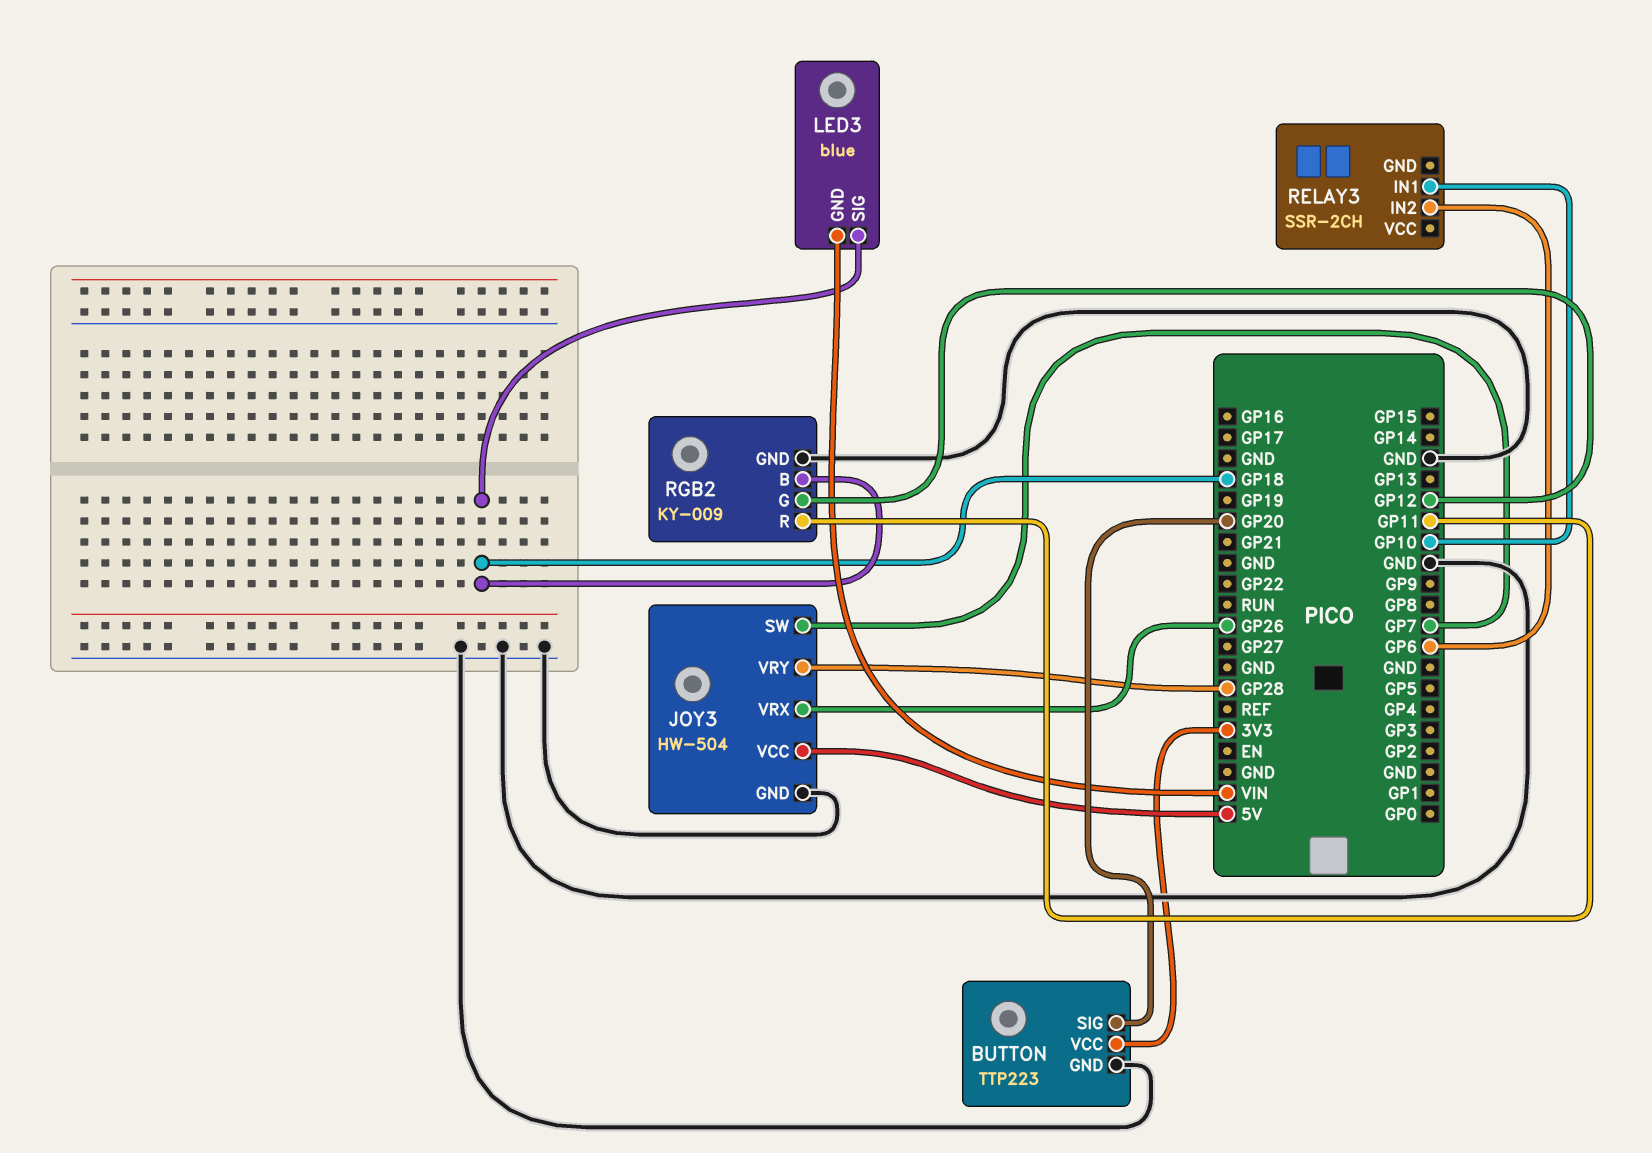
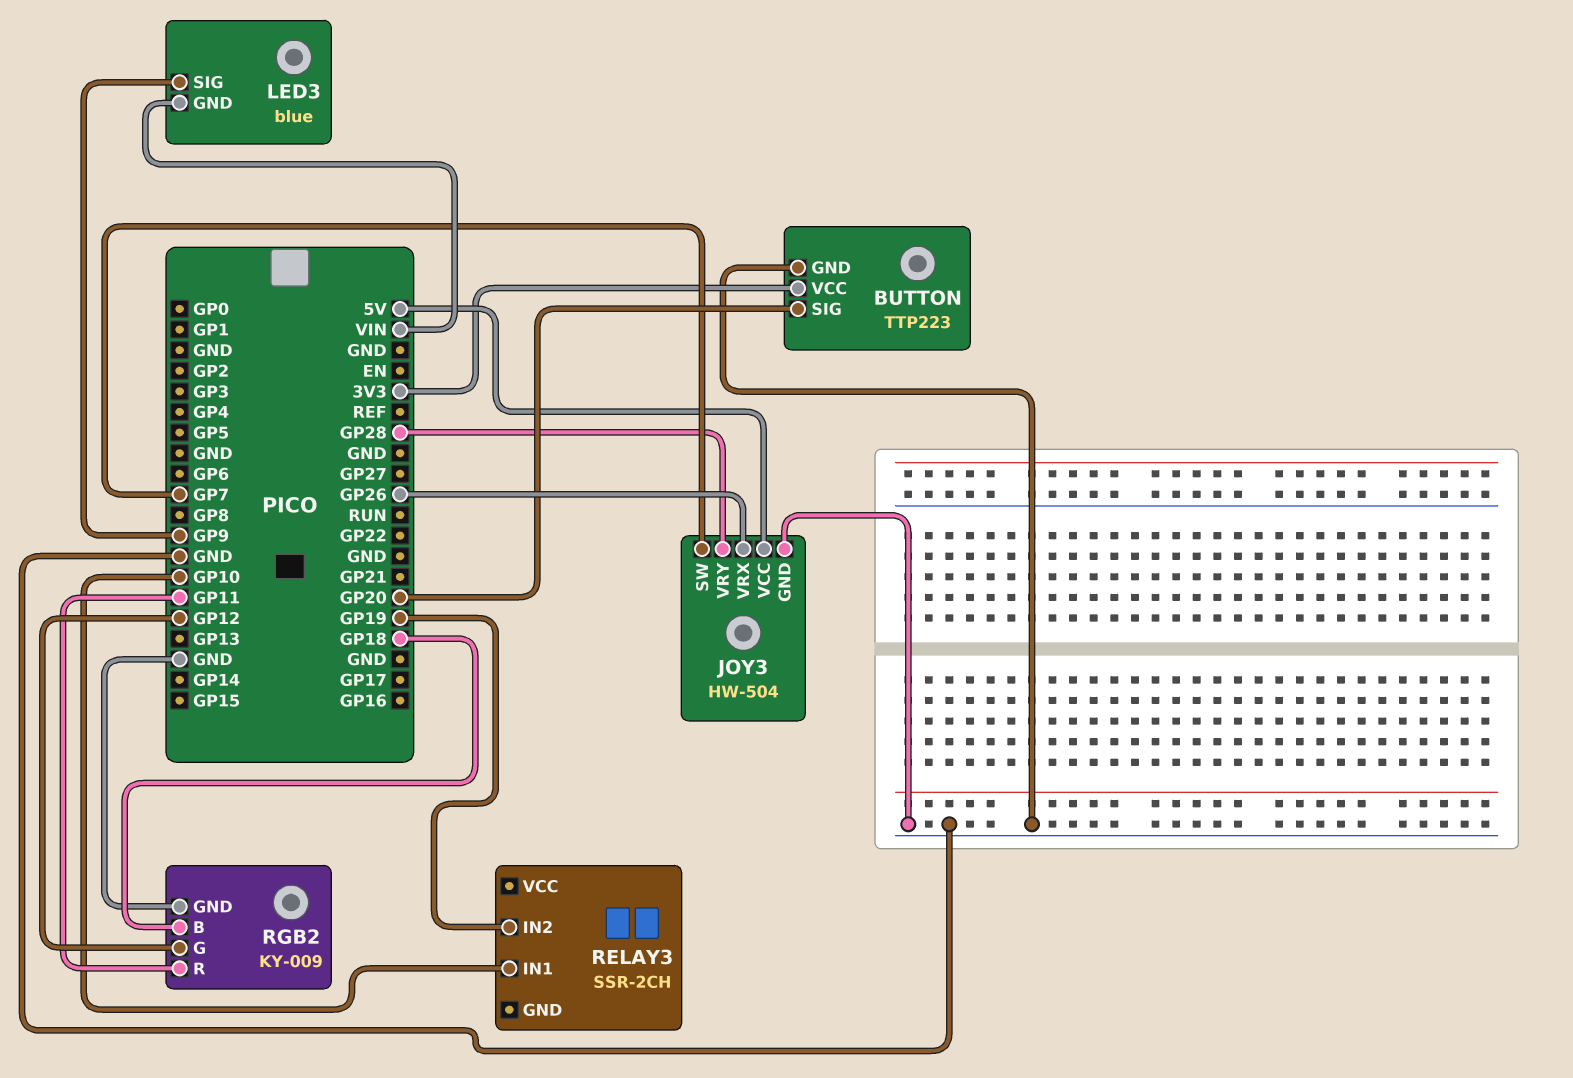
LED3 pin SIG: GP18 -> GP9
RELAY3 pin IN2: GP6 -> GP19

